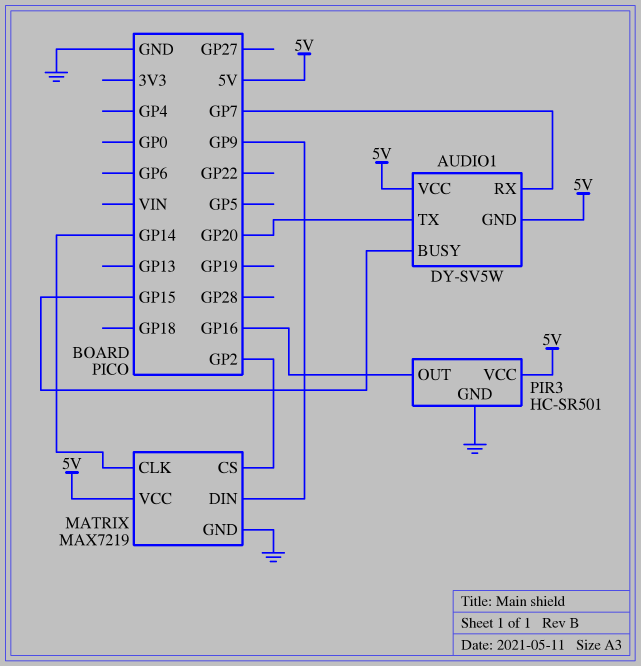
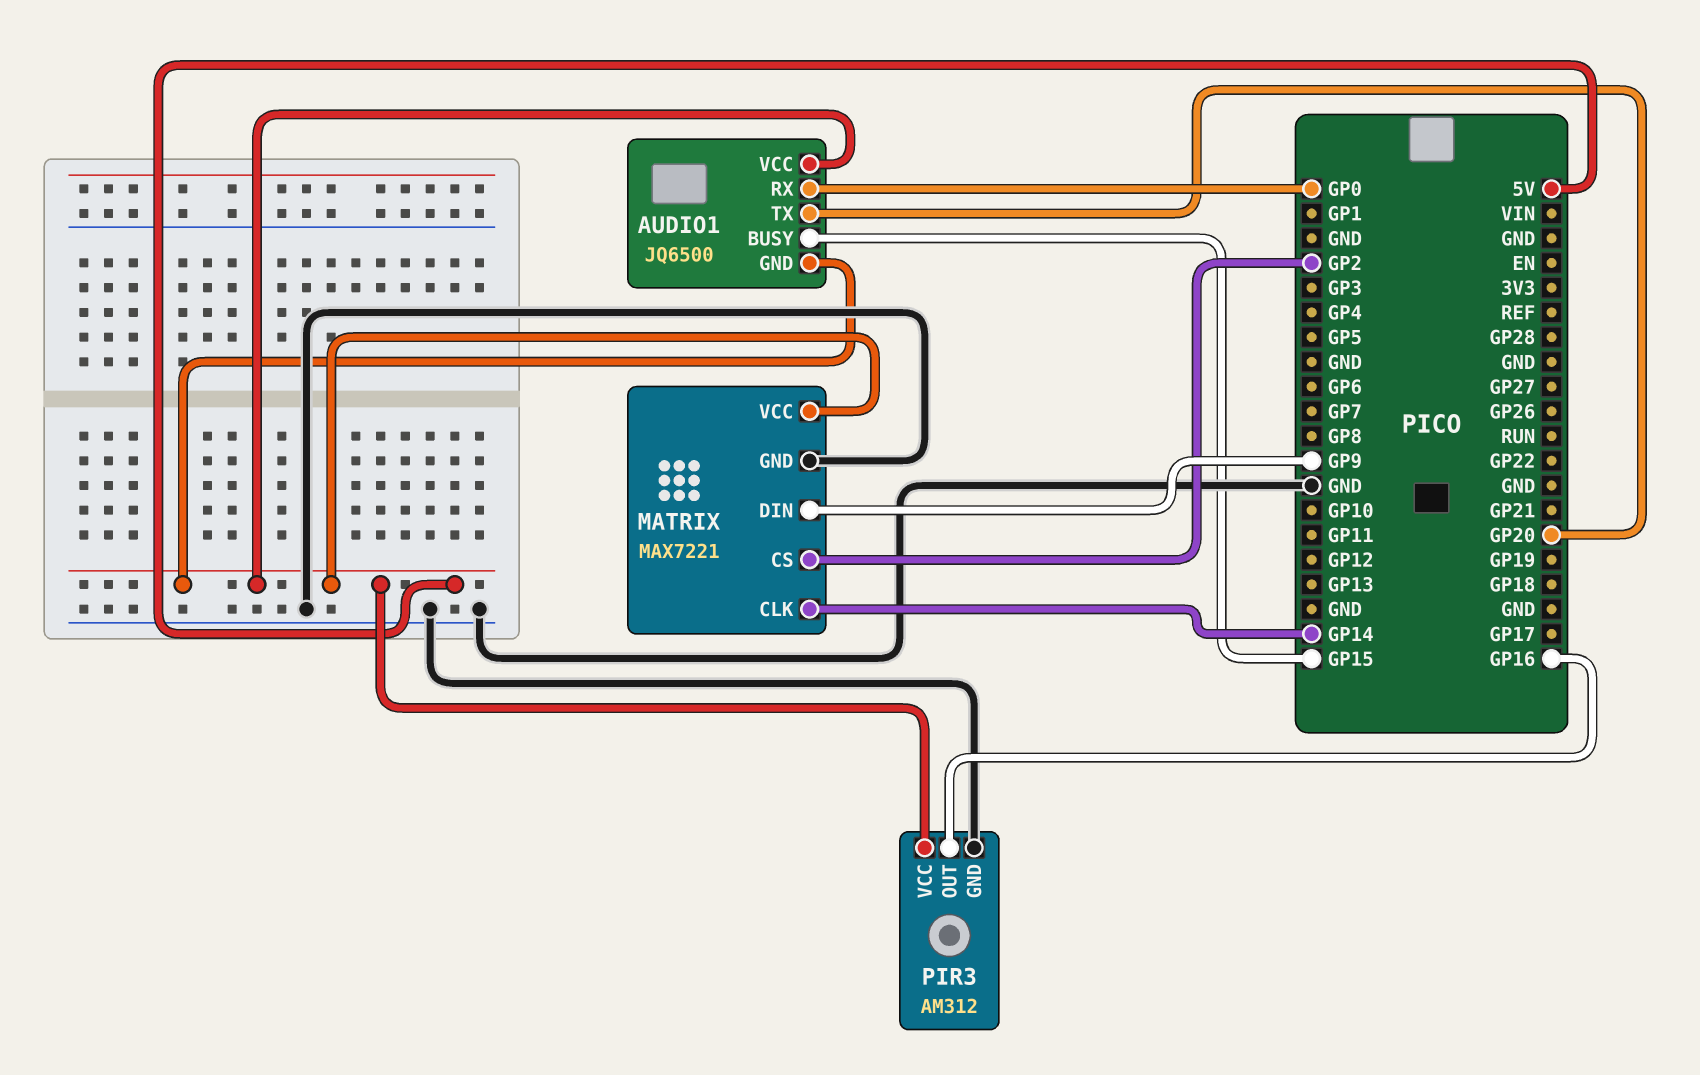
AUDIO1: DY-SV5W -> JQ6500
AUDIO1 pin RX: GP7 -> GP0
MATRIX: MAX7219 -> MAX7221
PIR3: HC-SR501 -> AM312

